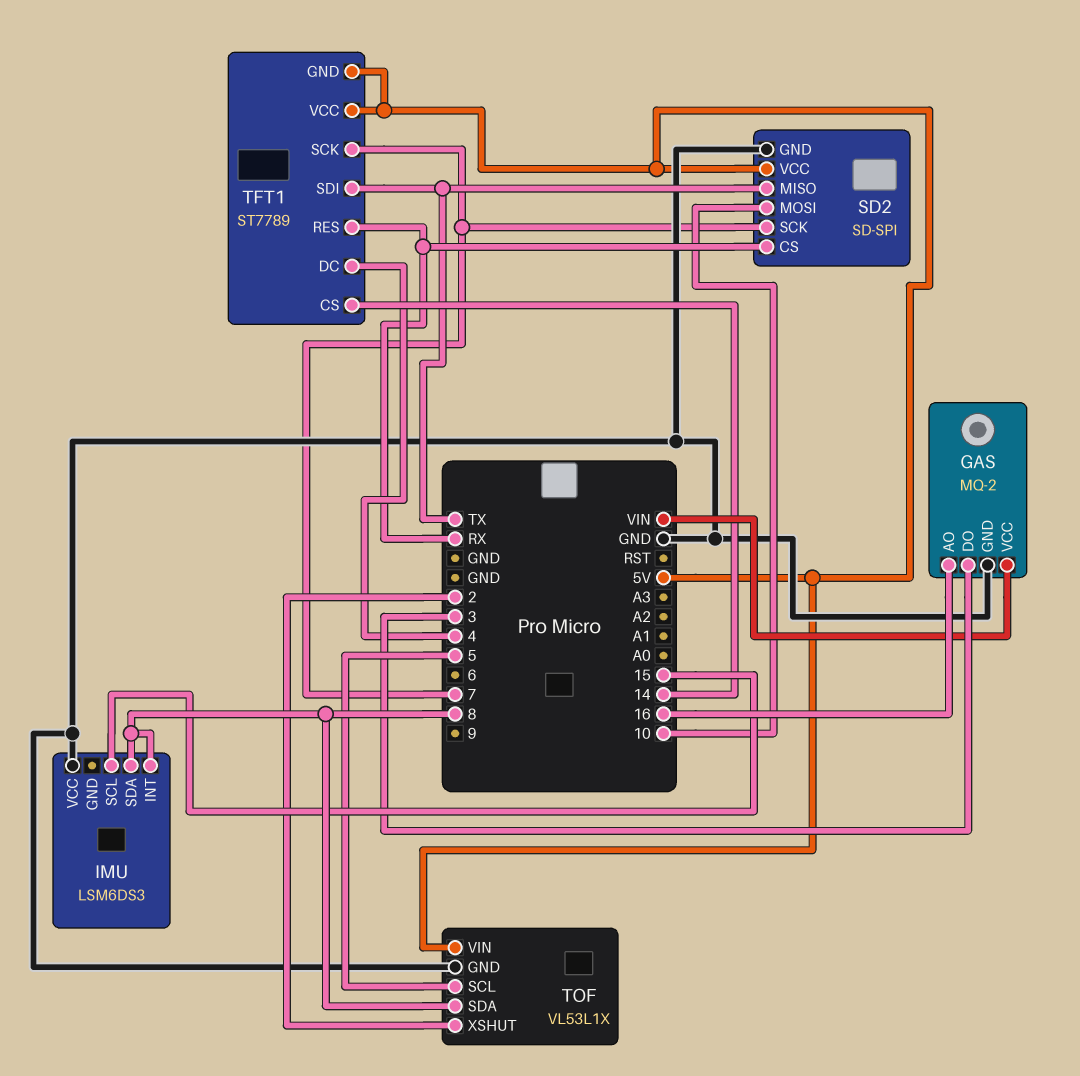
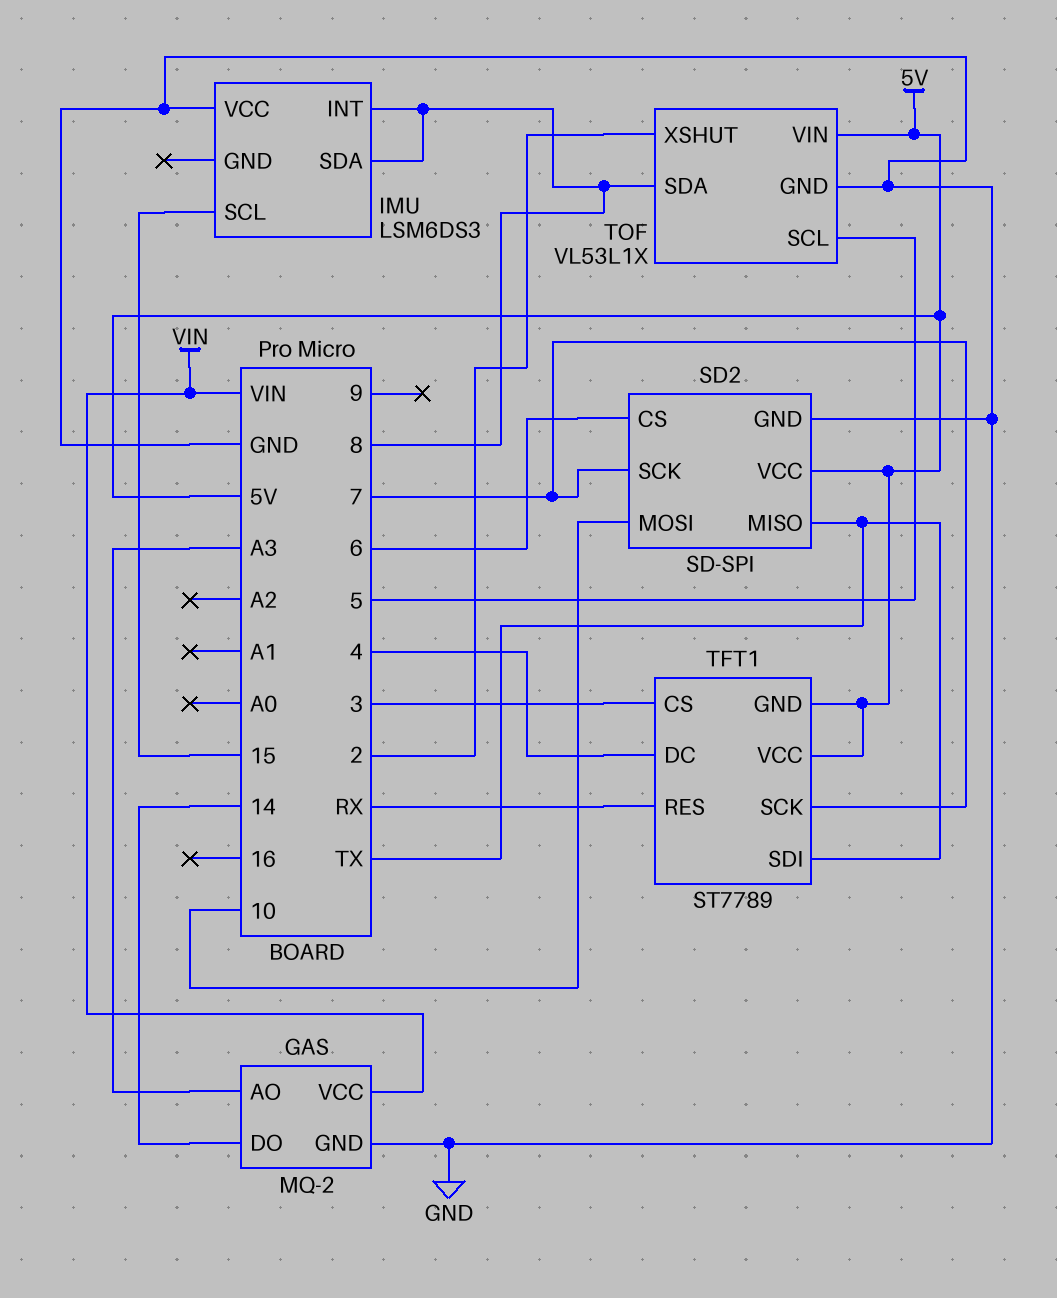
GAS pin AO: 16 -> A3
GAS pin DO: 3 -> 14
SD2 pin CS: RX -> 6
TFT1 pin CS: 14 -> 3

